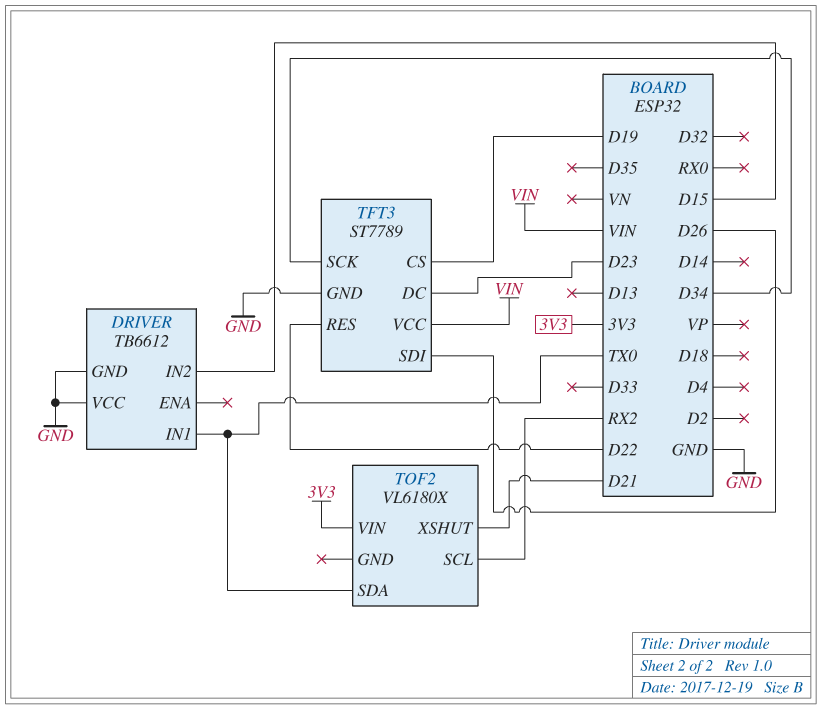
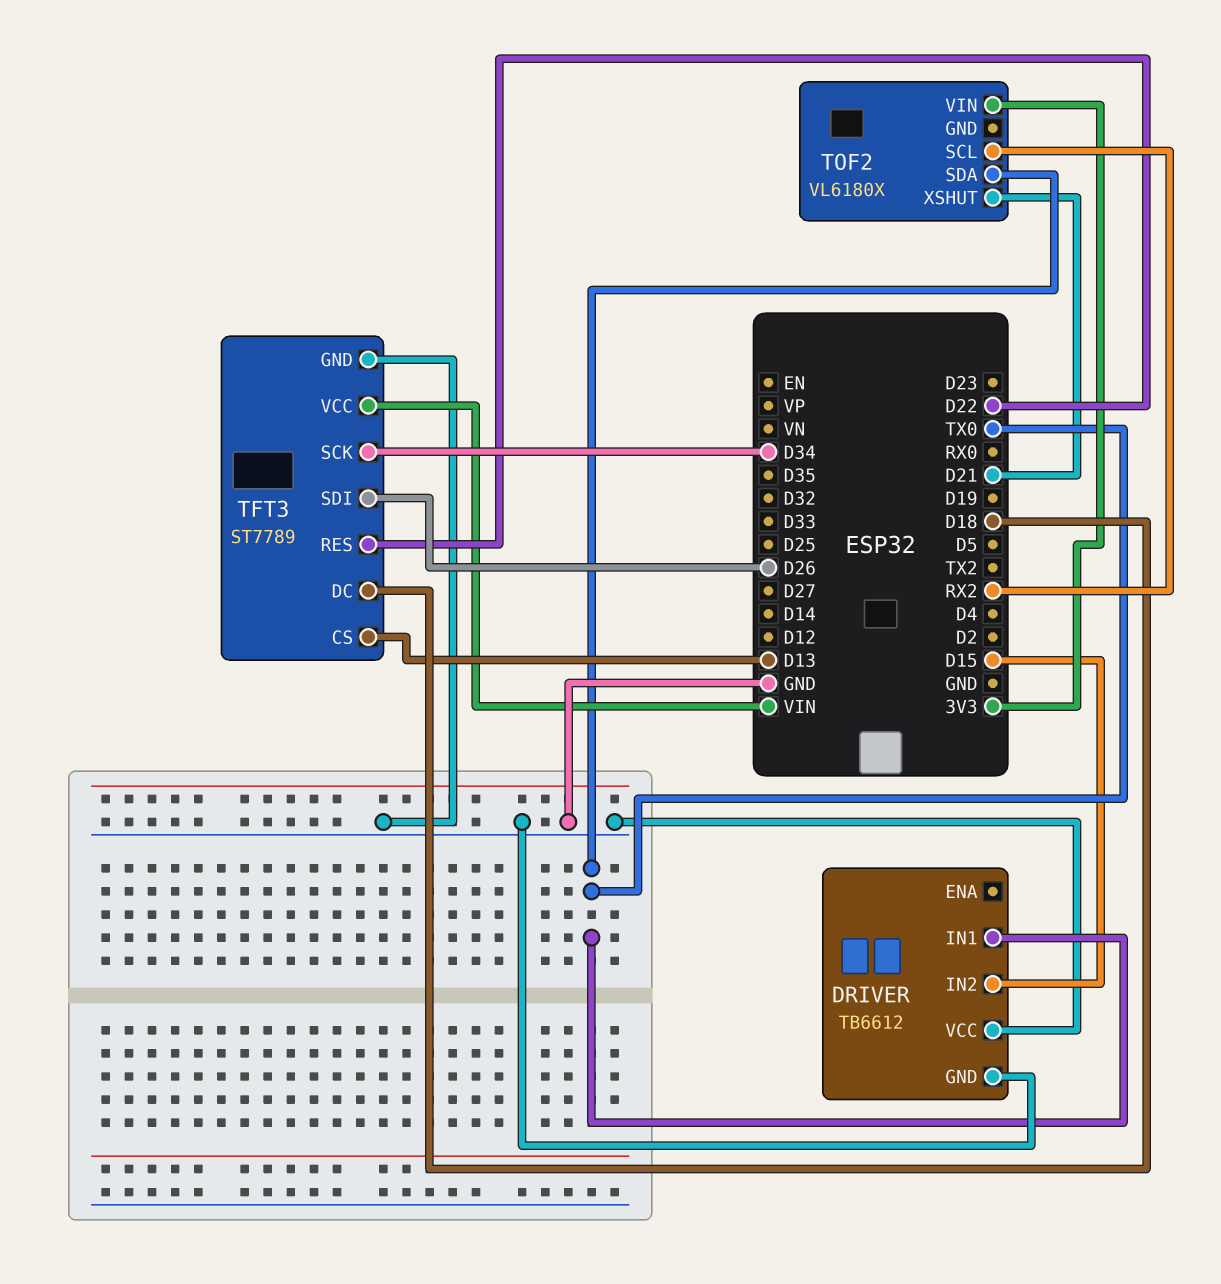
TFT3 pin CS: D19 -> D13
TFT3 pin DC: D23 -> D18

